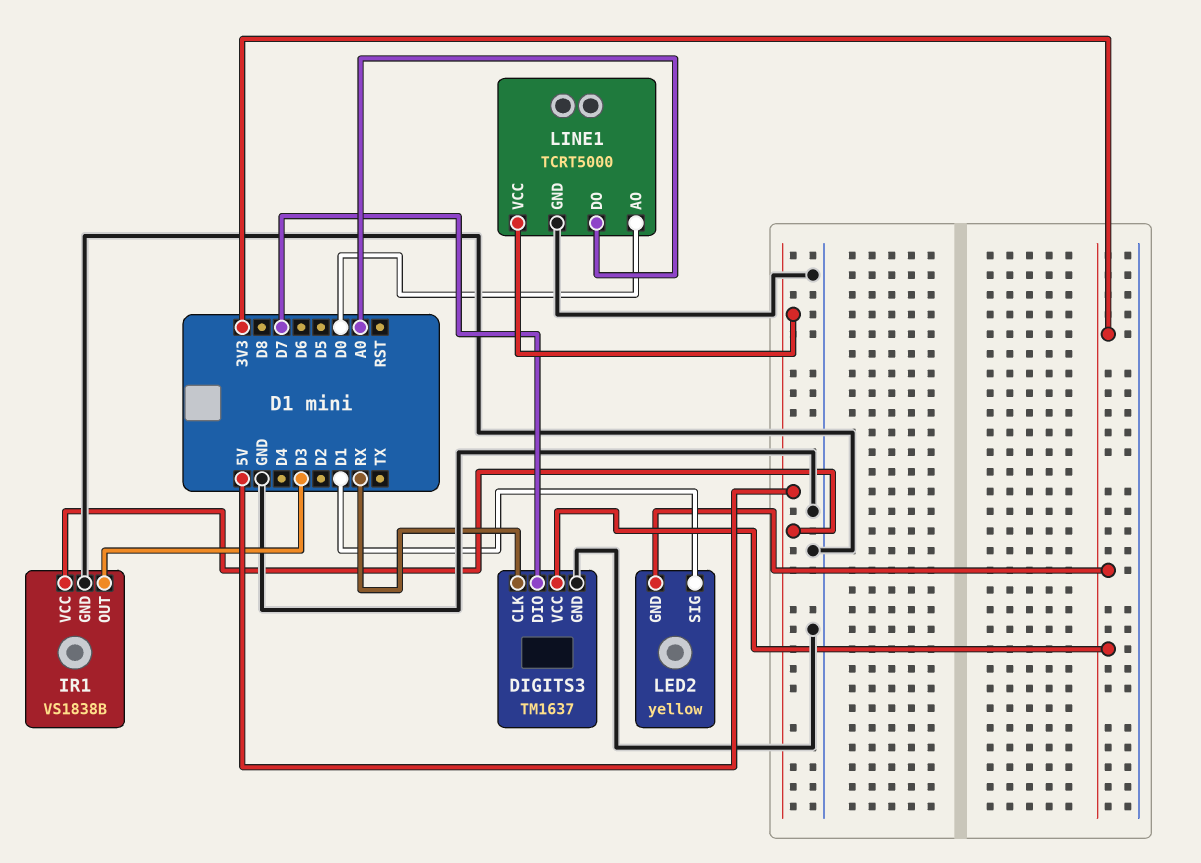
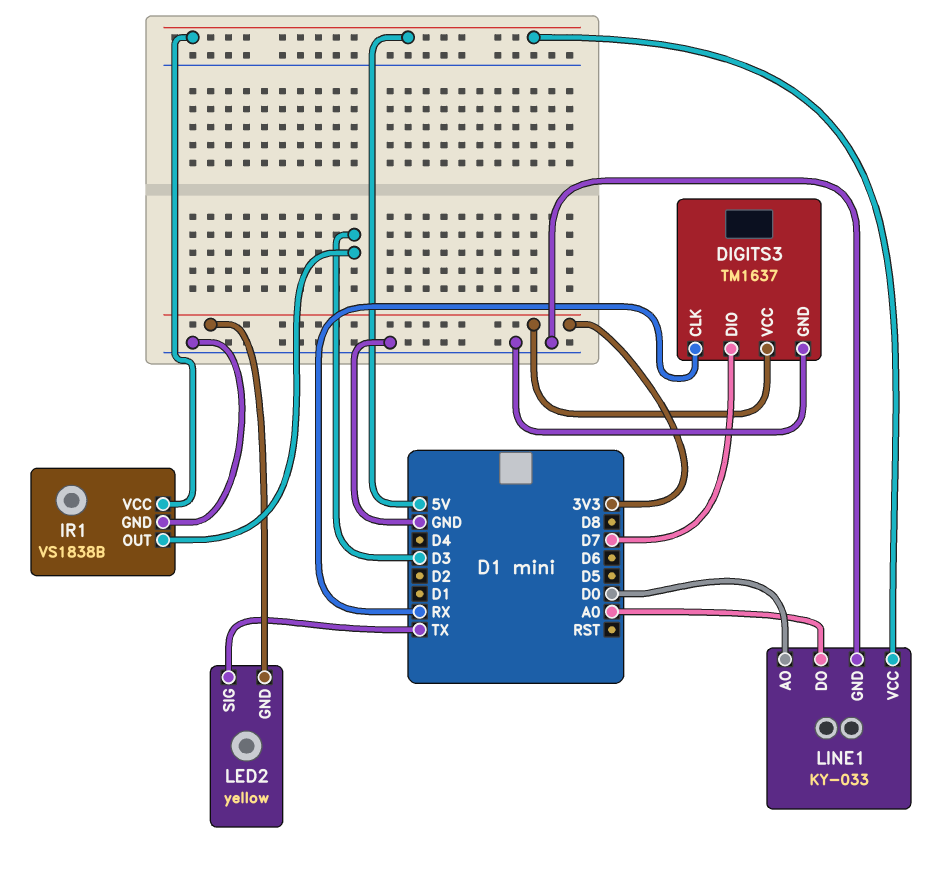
LED2 pin SIG: D1 -> TX
LINE1: TCRT5000 -> KY-033

